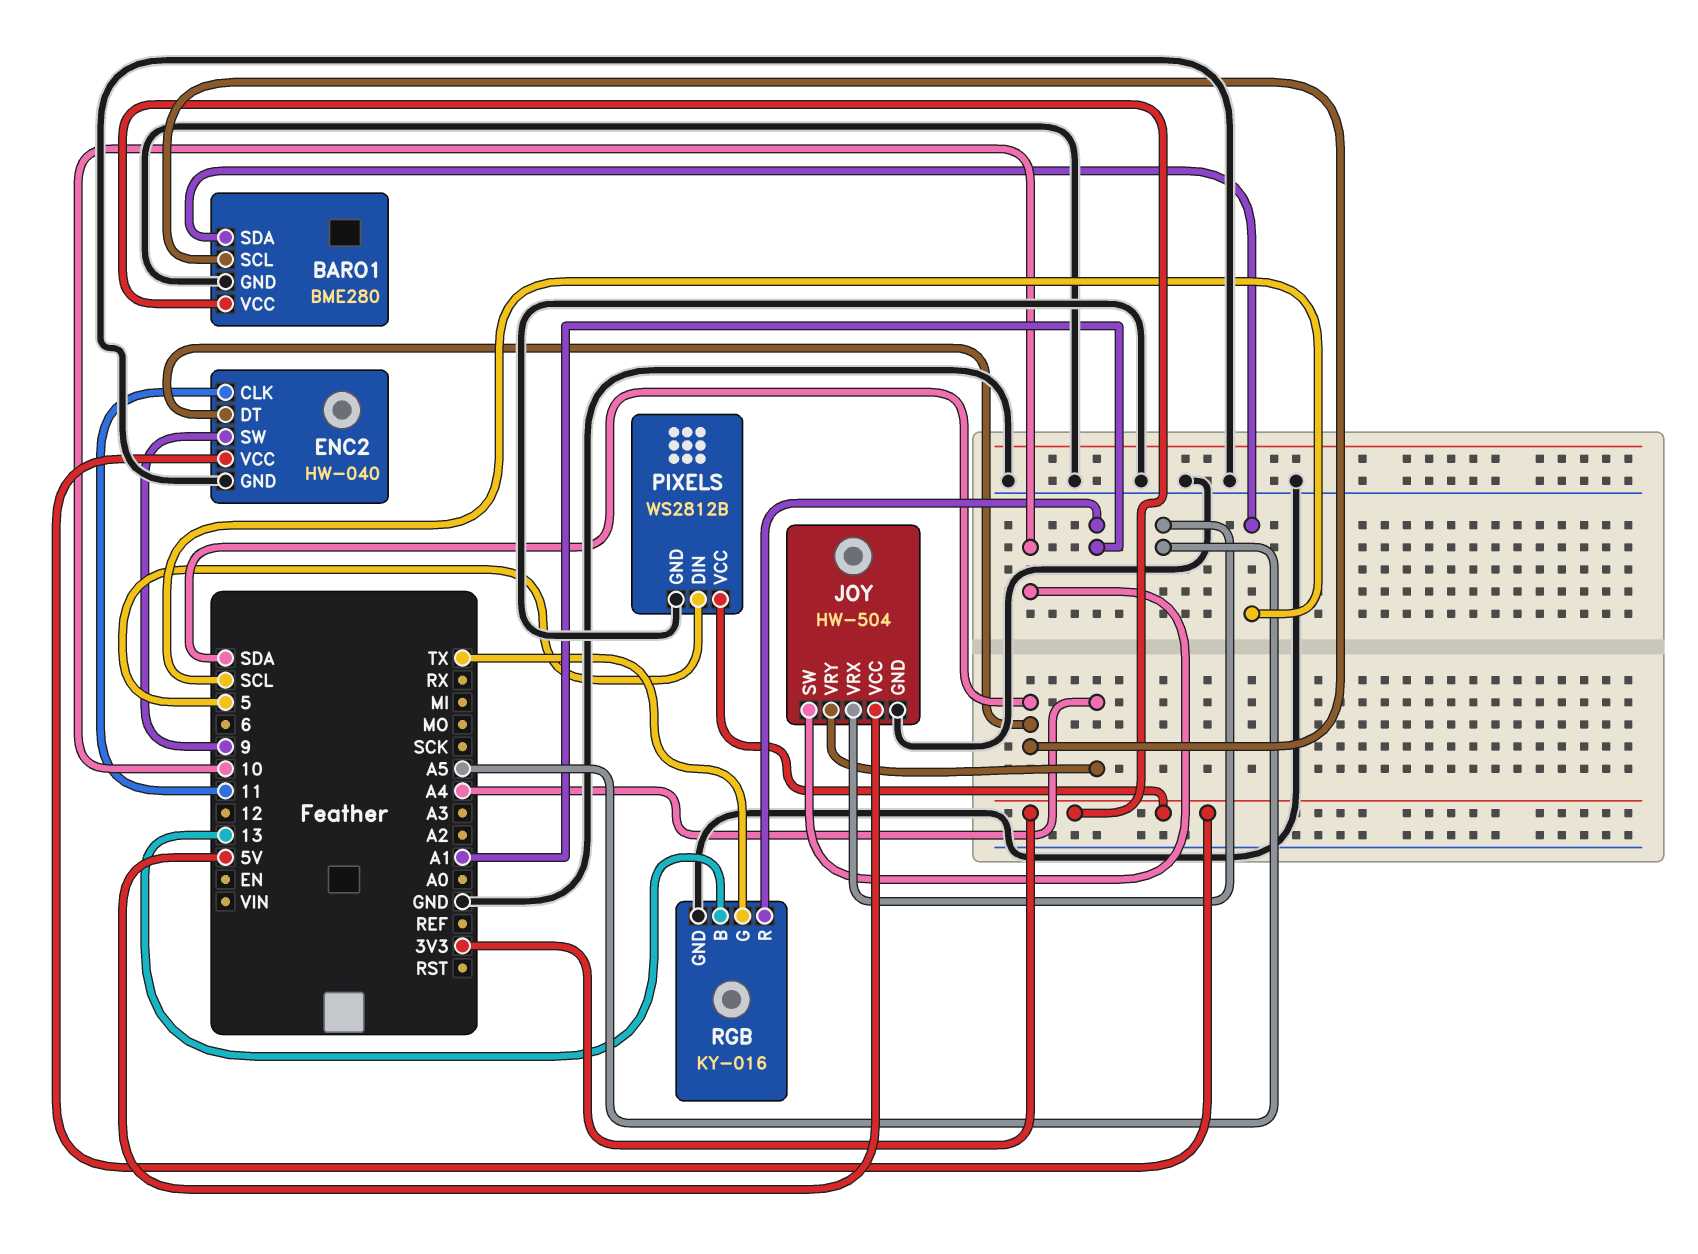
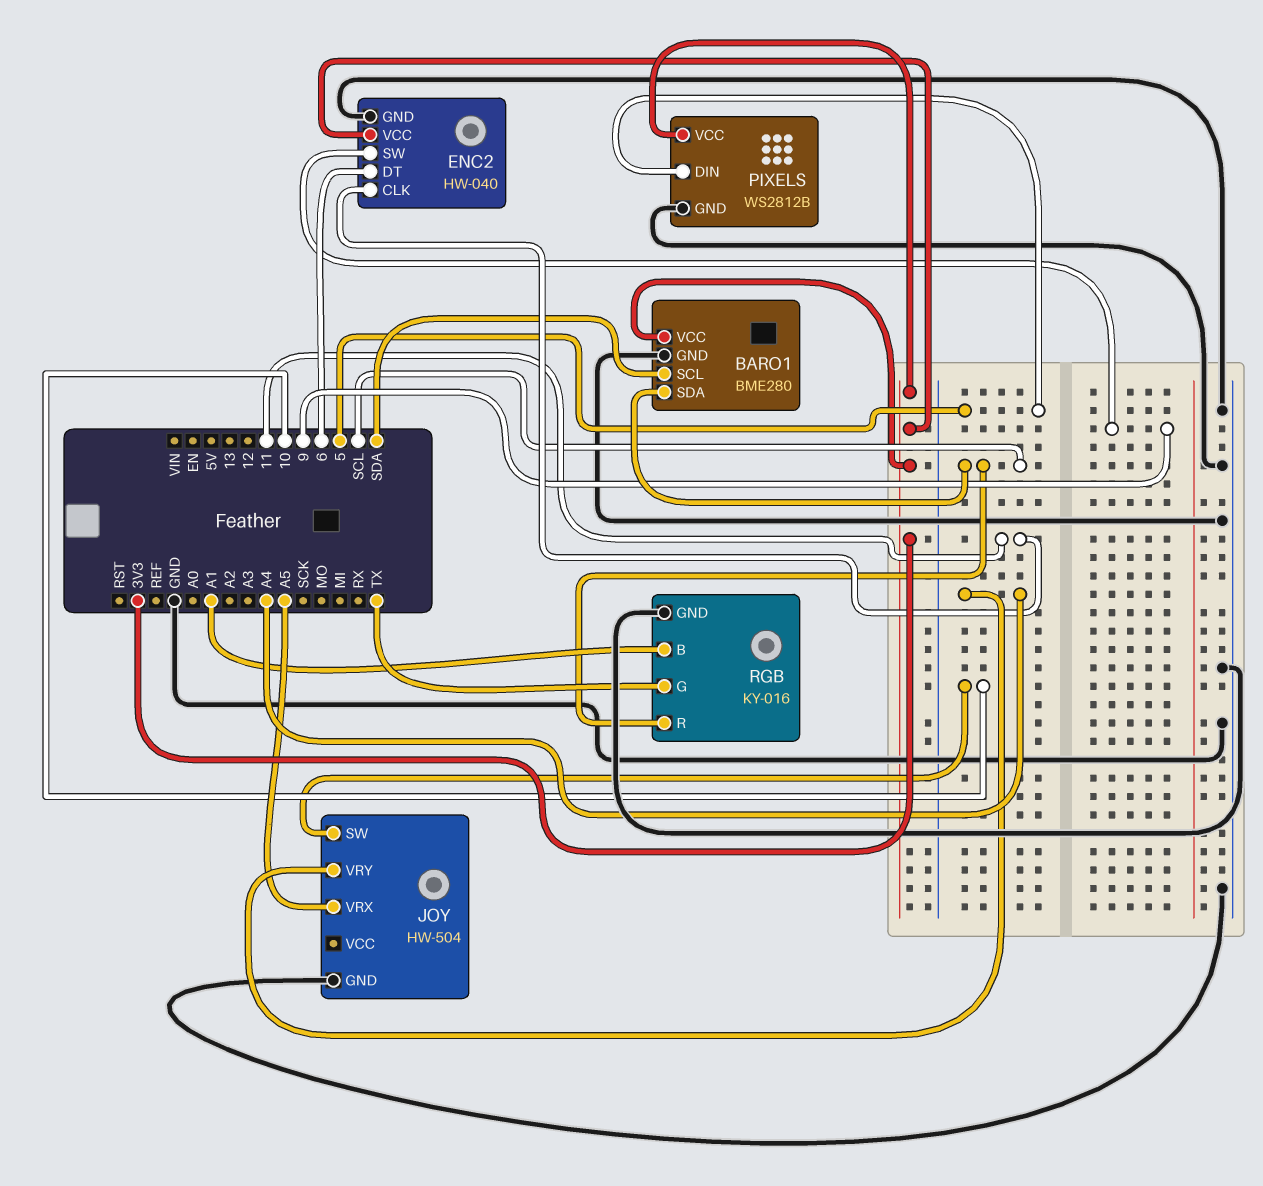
ENC2 pin DT: SDA -> 6
JOY pin VCC: 5V -> none
RGB pin B: 13 -> A1
RGB pin R: A1 -> SCL

